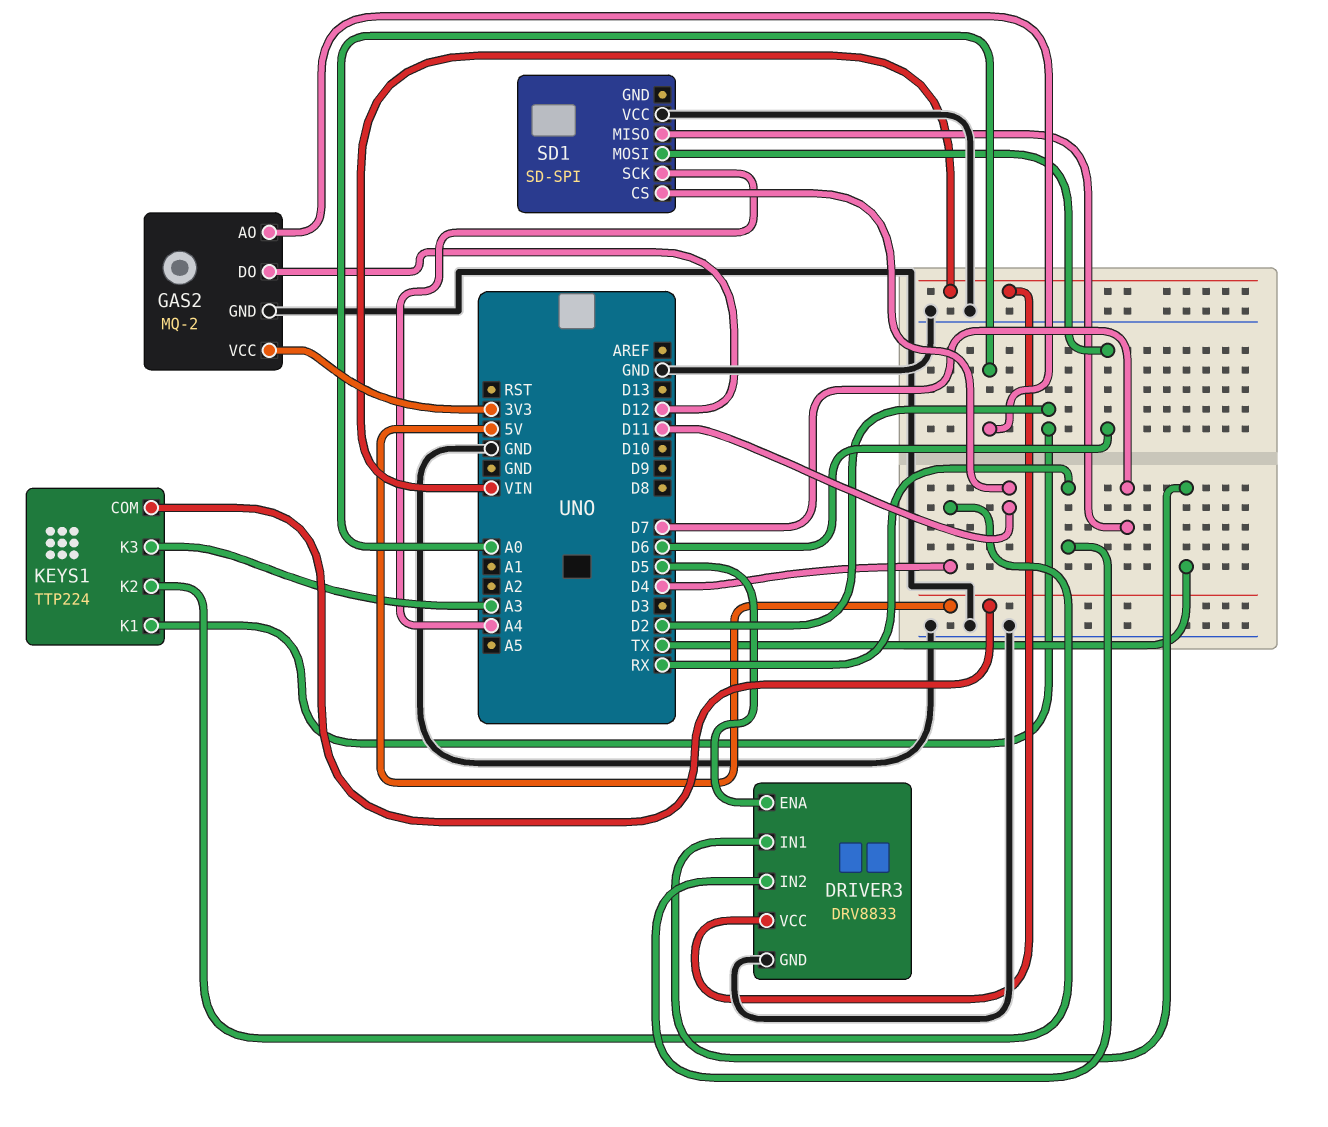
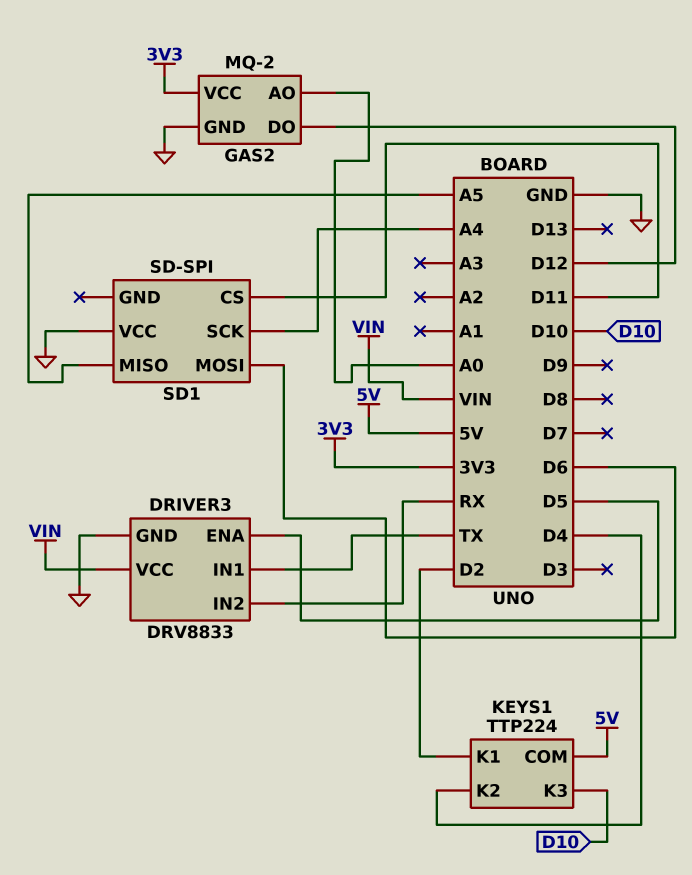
KEYS1 pin K3: A3 -> D10
SD1 pin MISO: D7 -> A5

